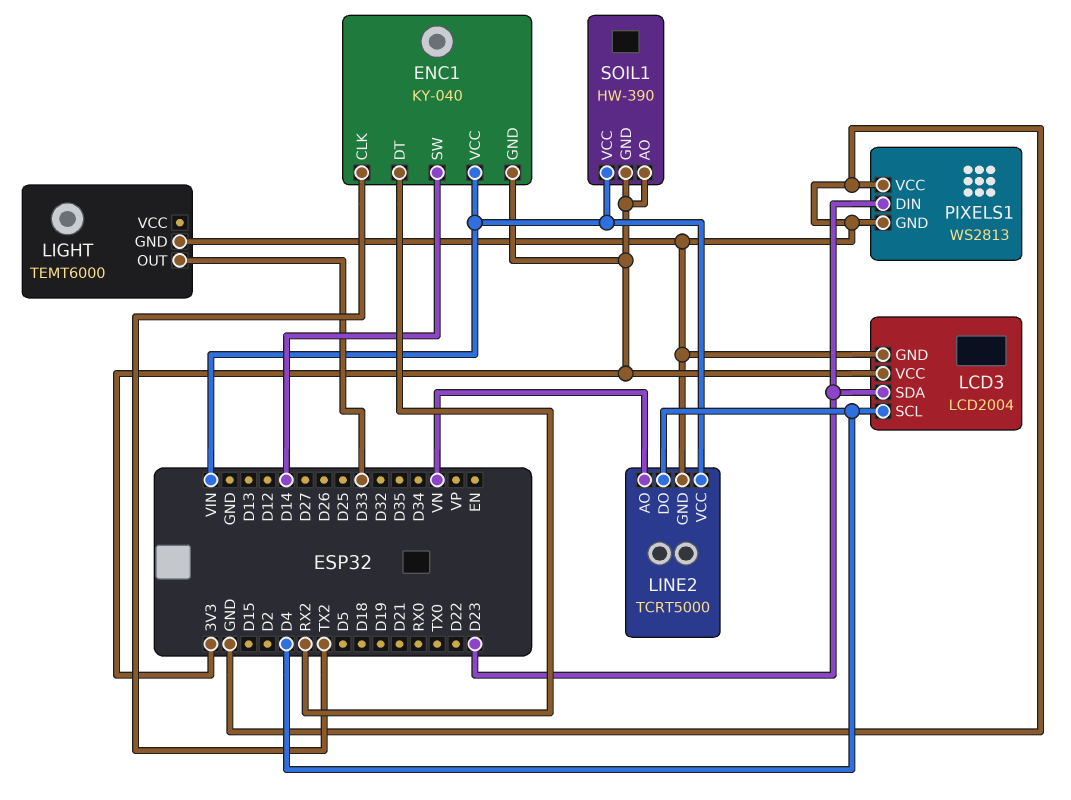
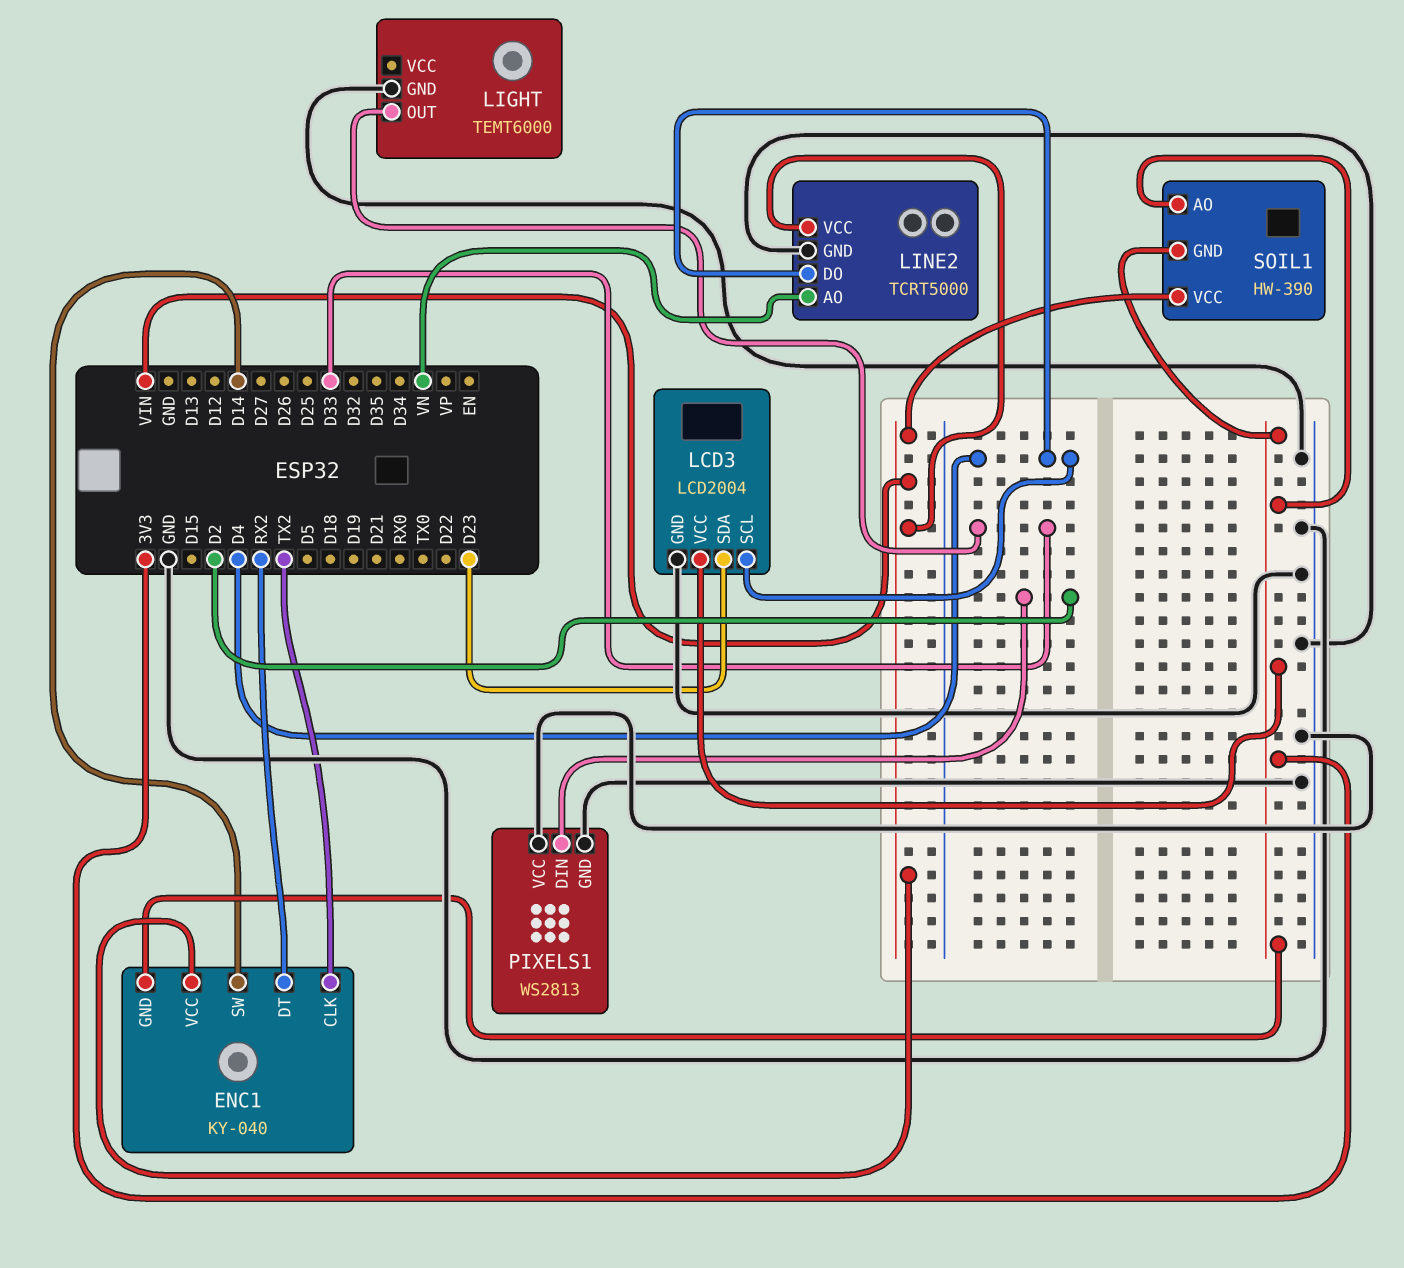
PIXELS1 pin DIN: D23 -> D2

